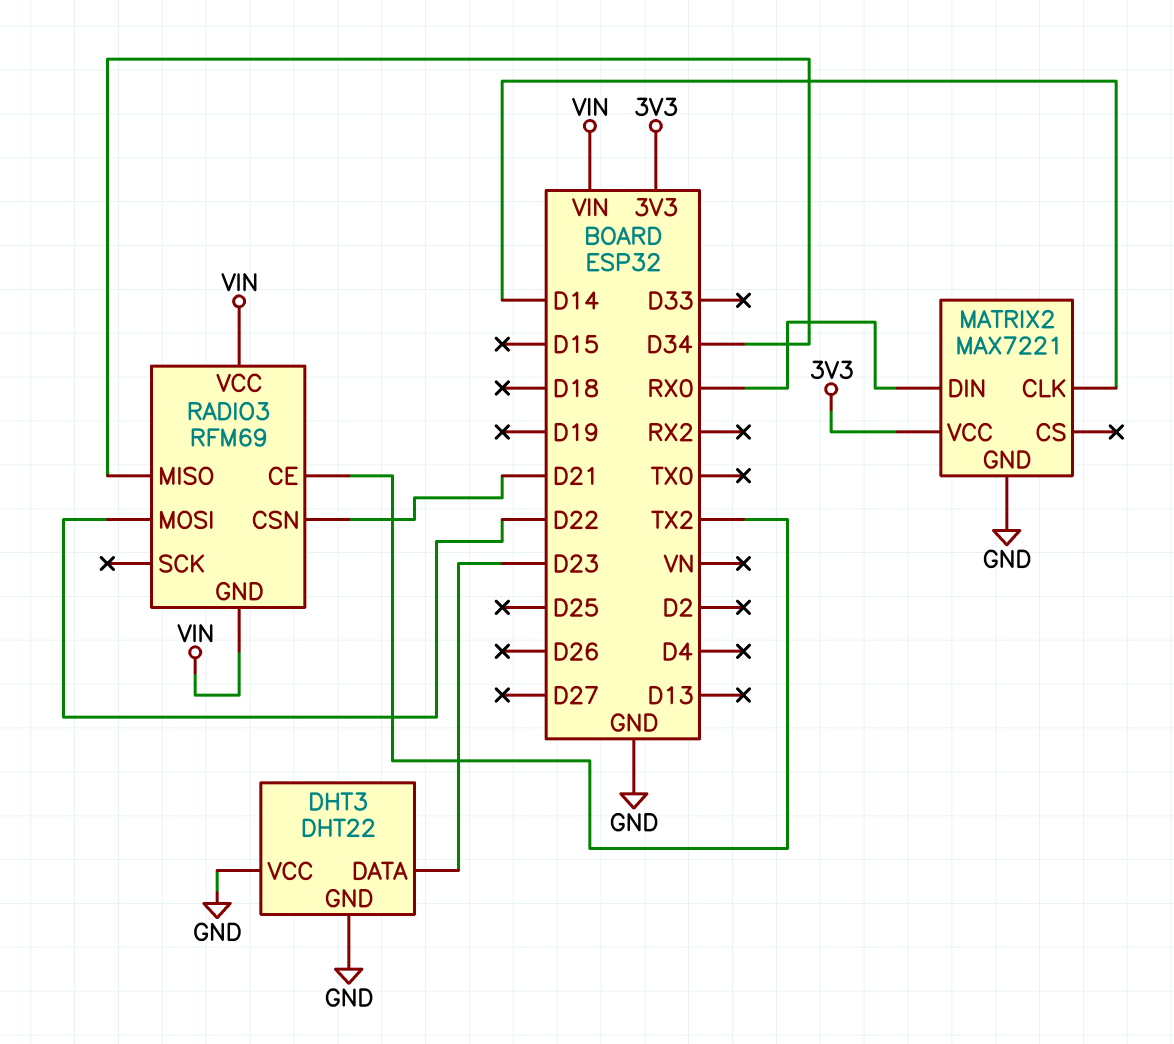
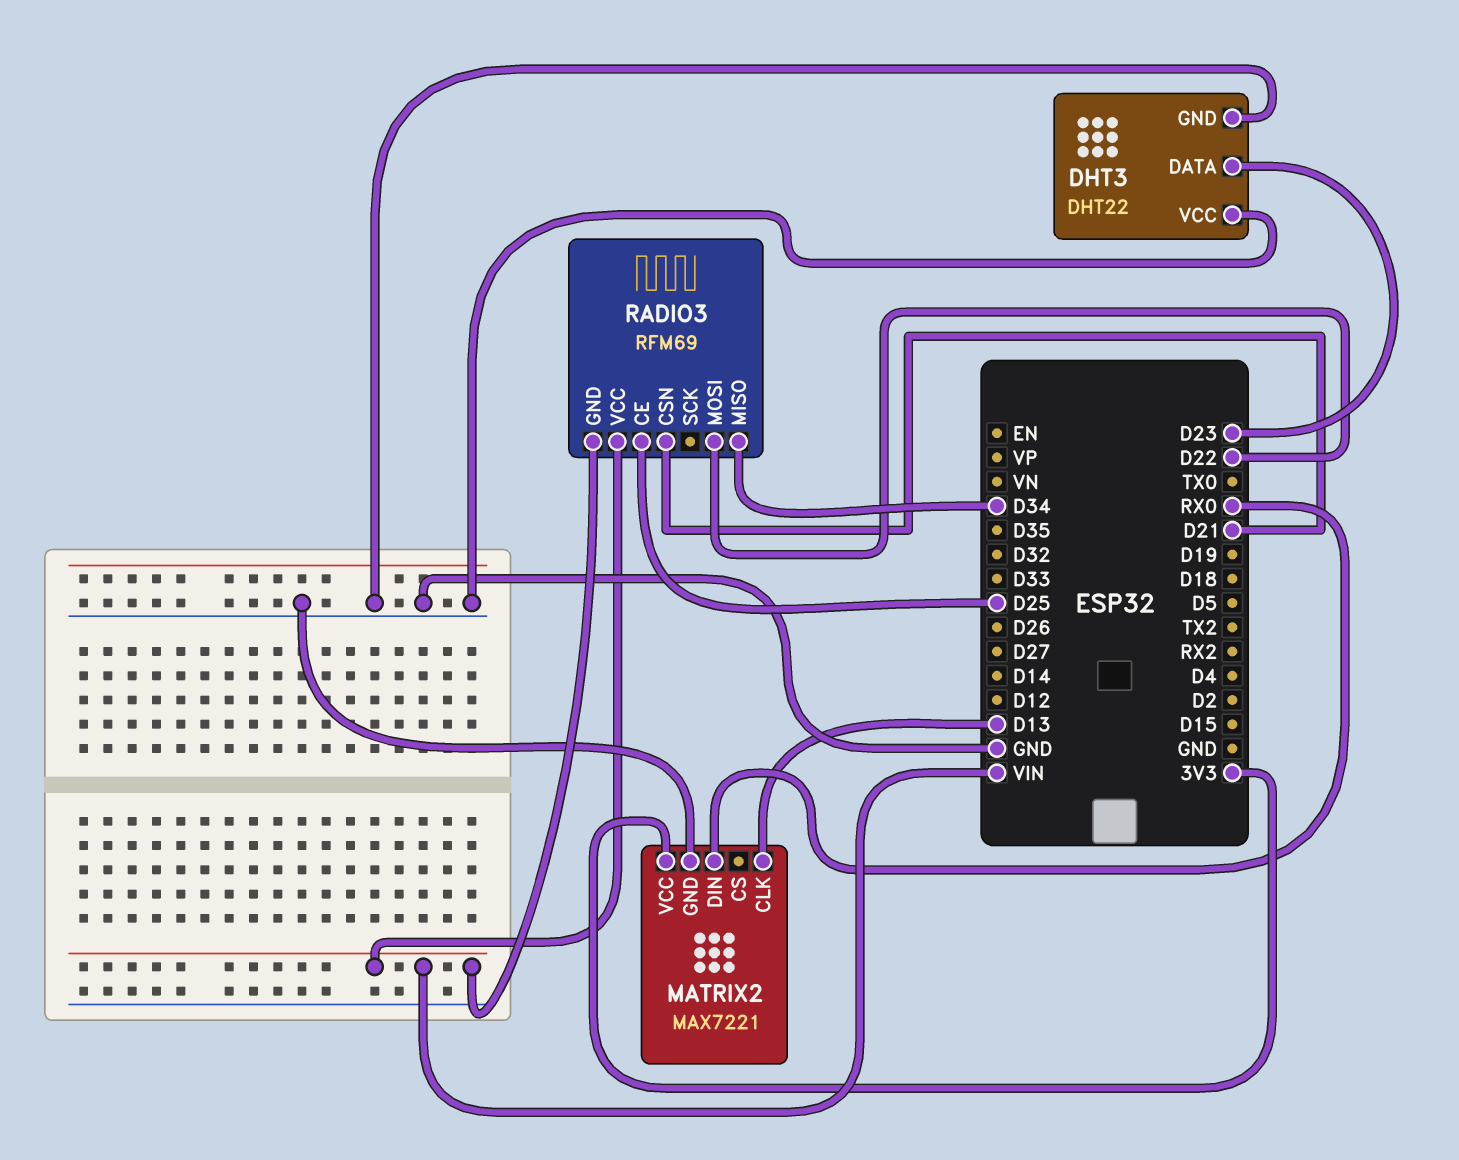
MATRIX2 pin CLK: D14 -> D13
RADIO3 pin CE: TX2 -> D25

